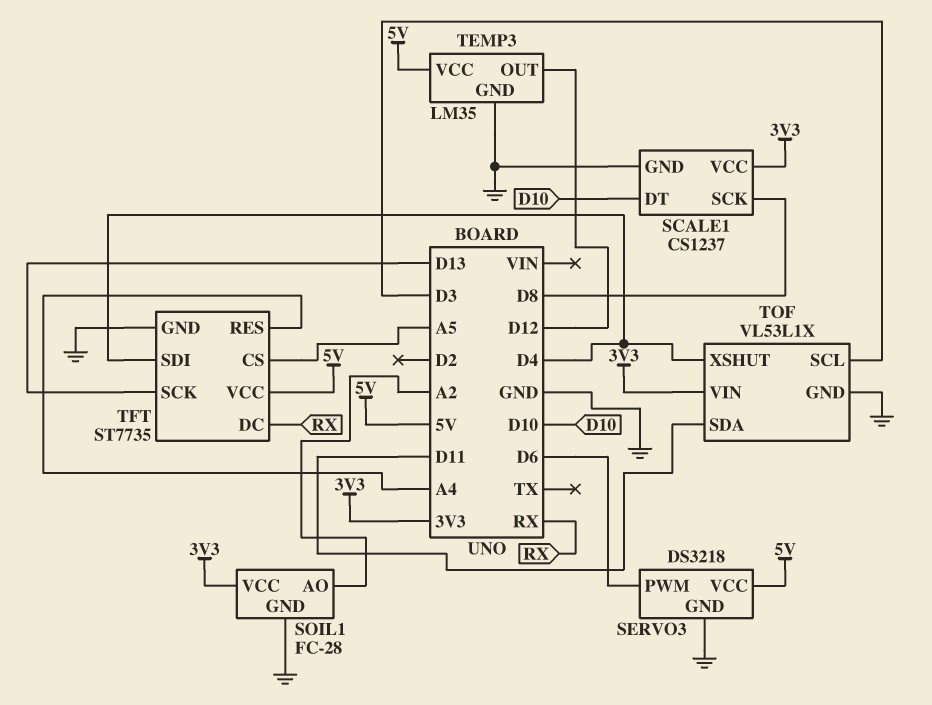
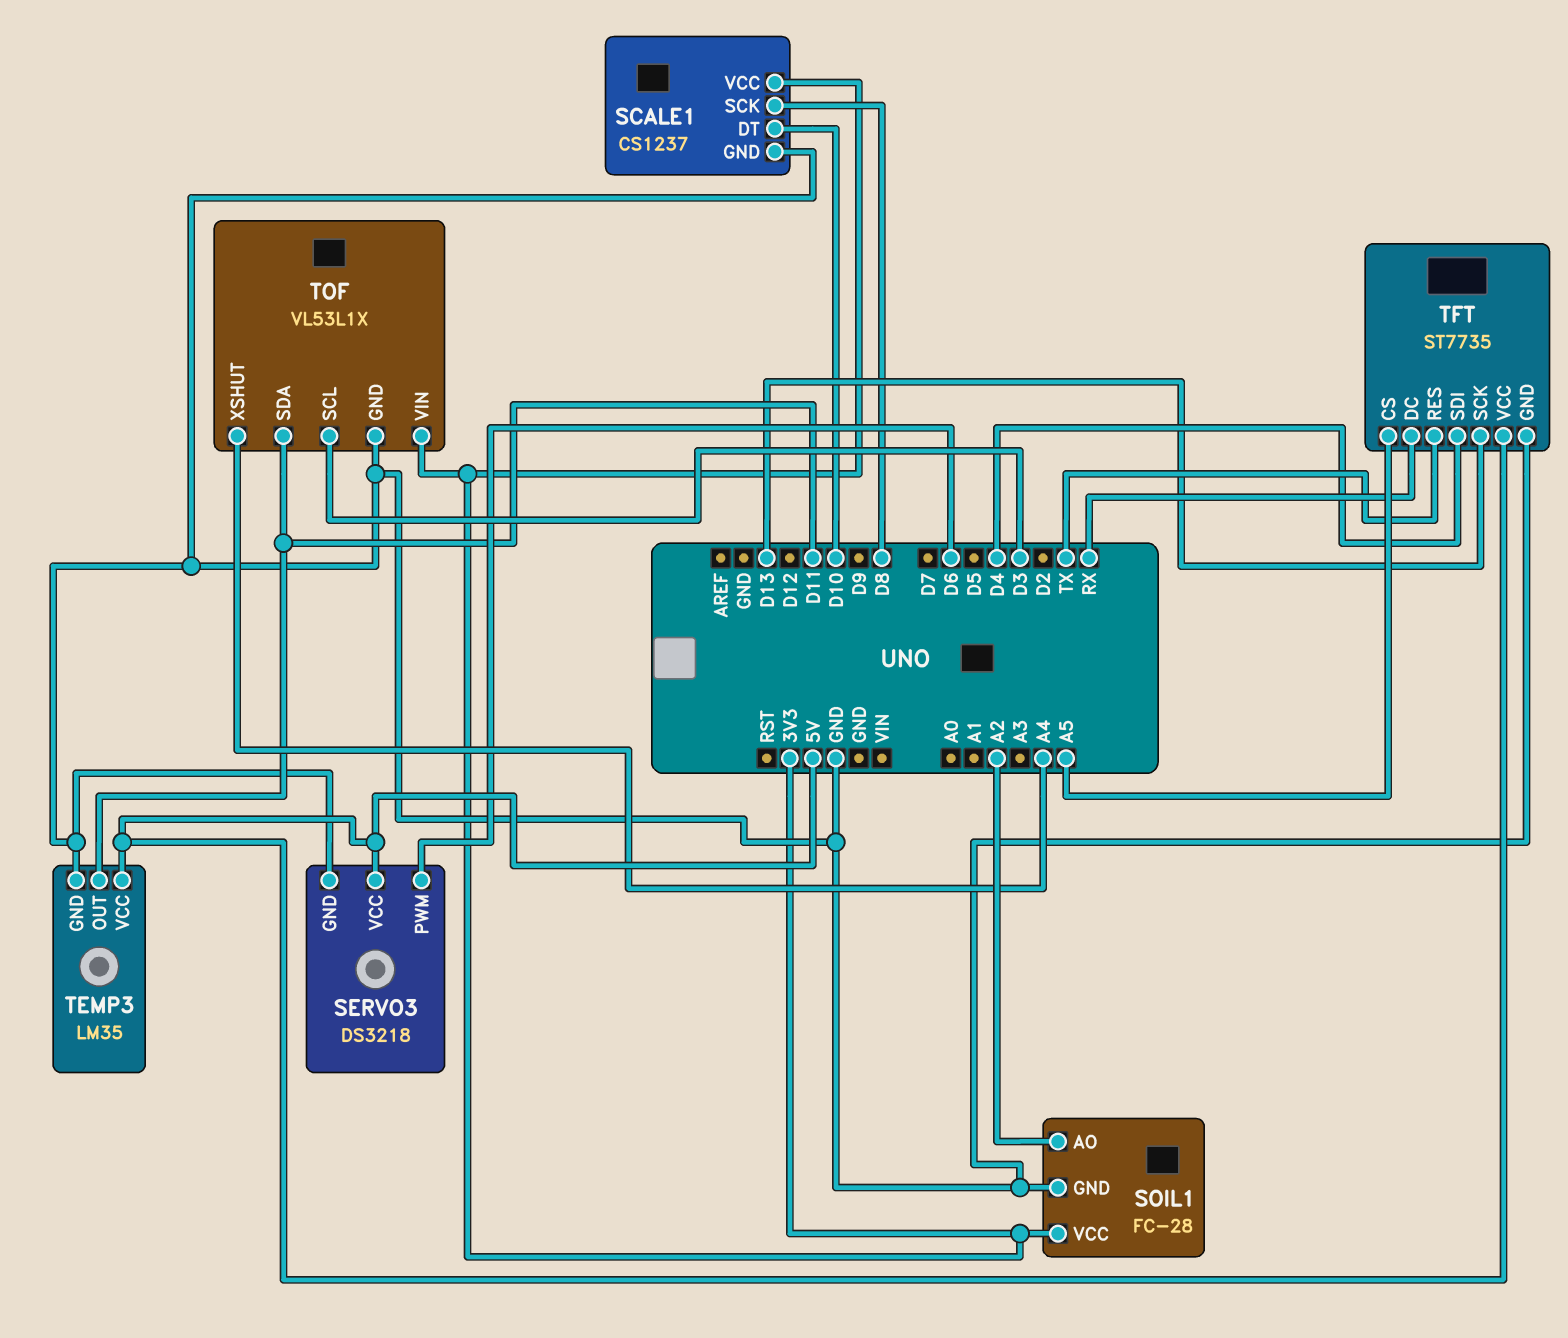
TEMP3 pin OUT: D12 -> D11
TFT pin RES: A4 -> TX
TOF pin XSHUT: D4 -> A4

